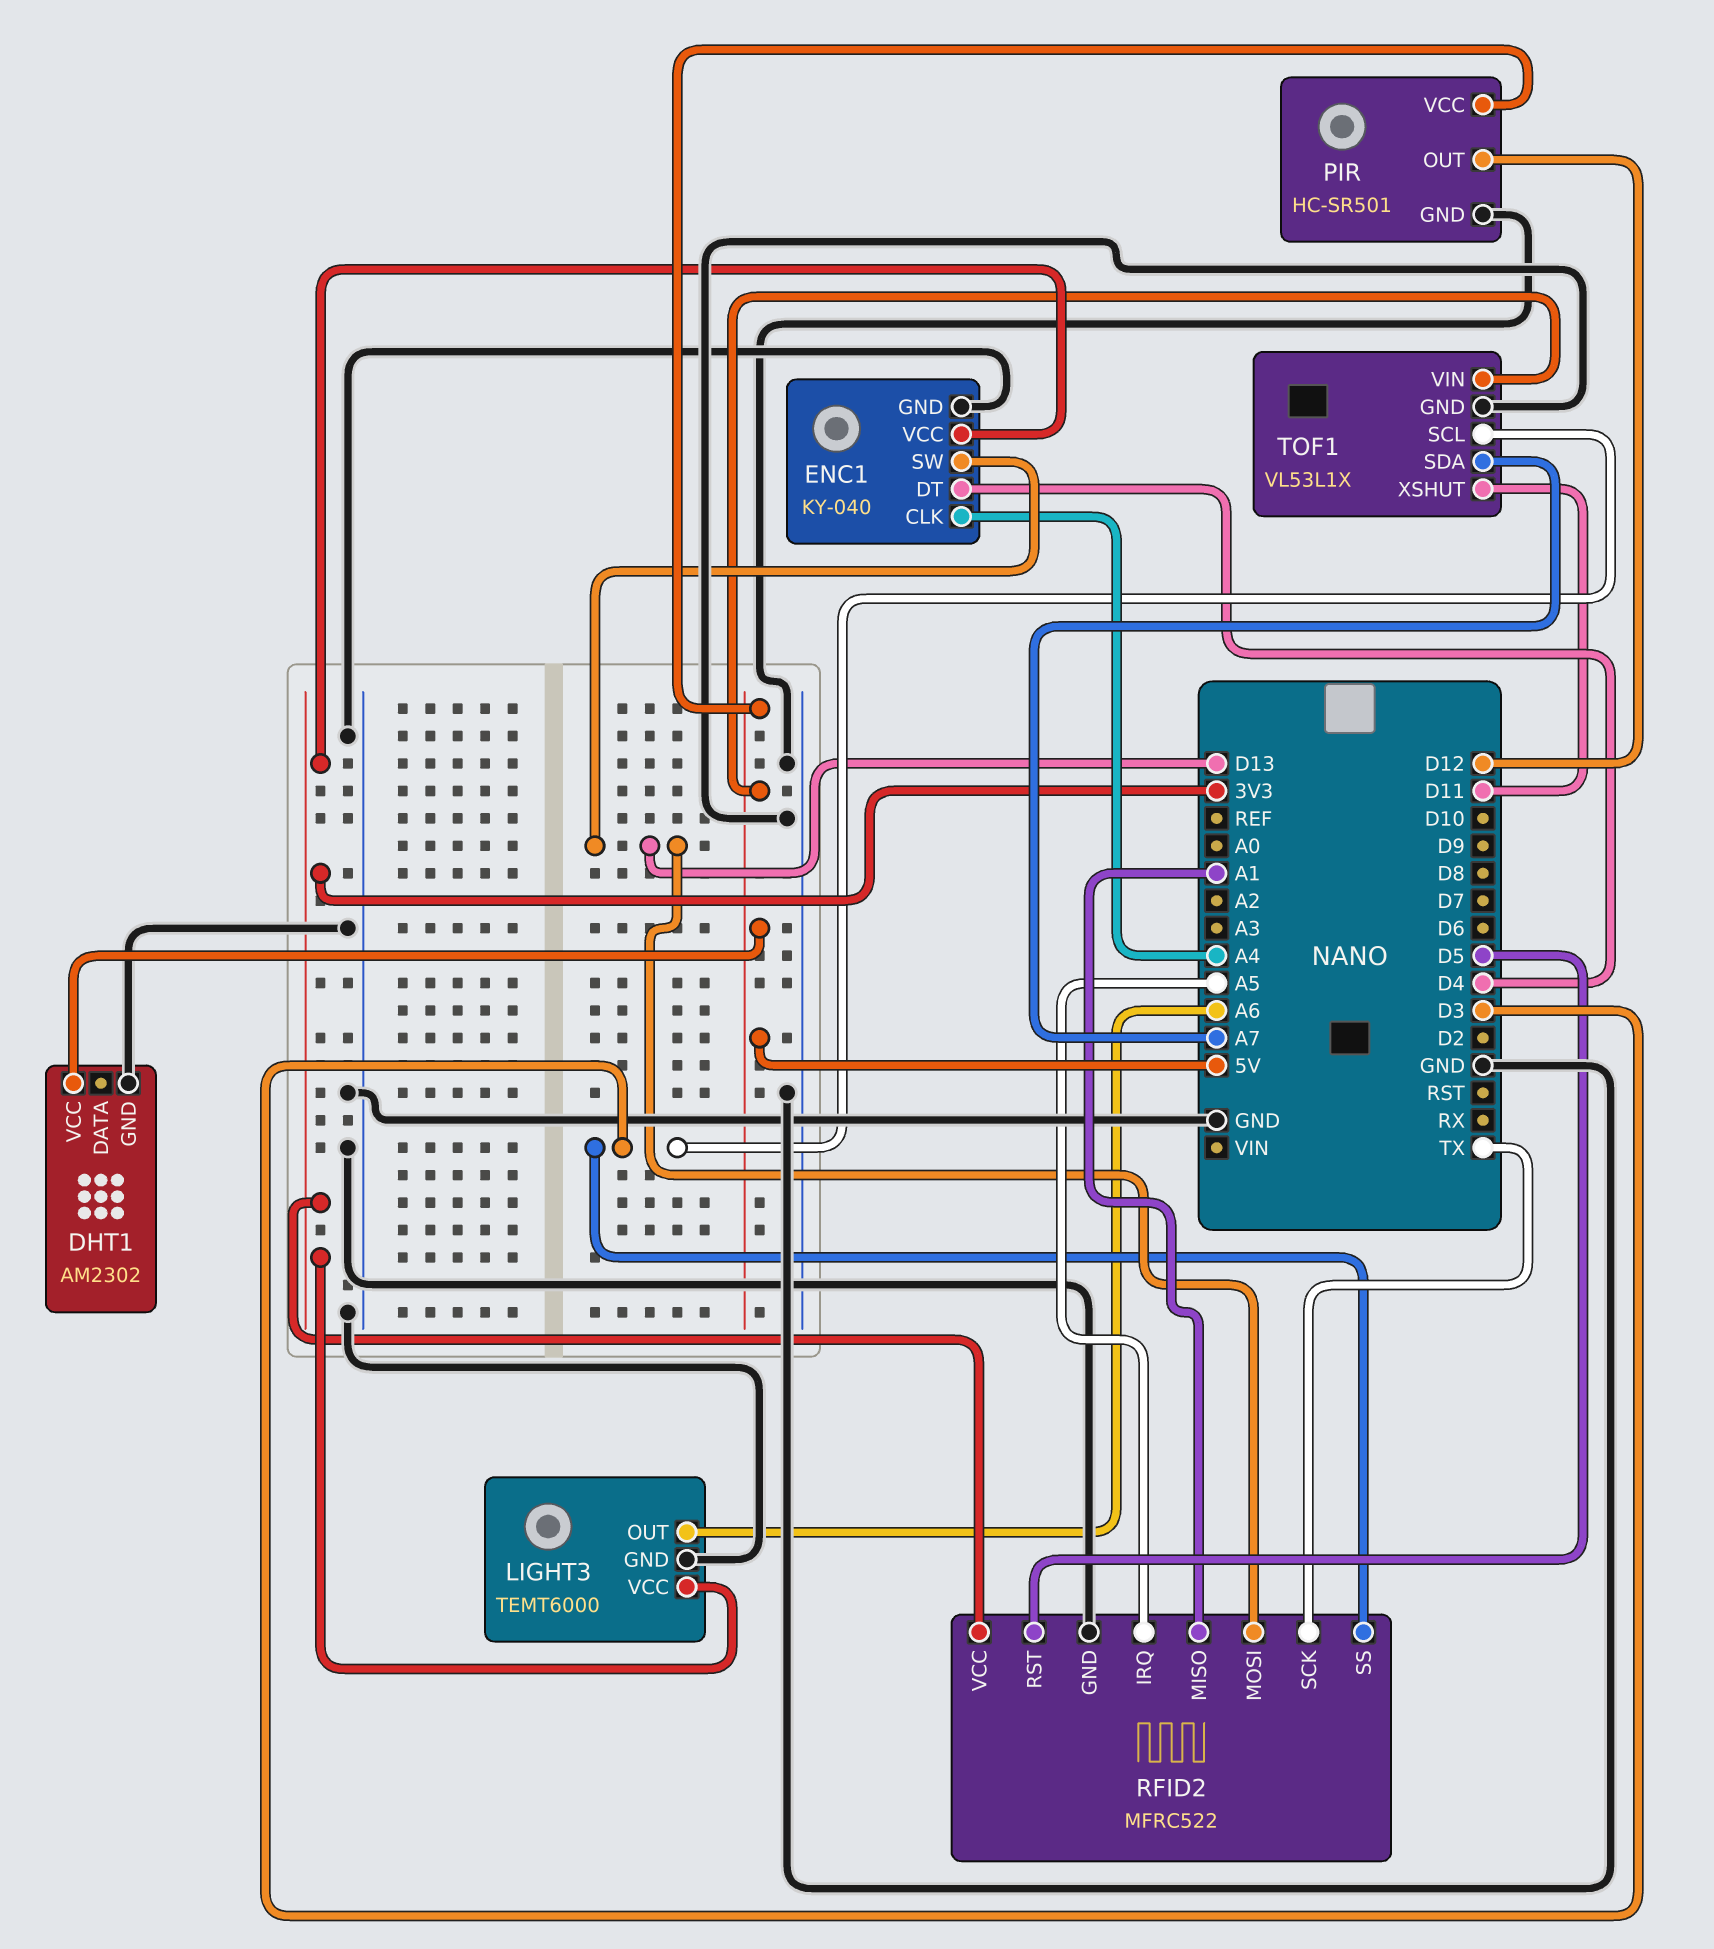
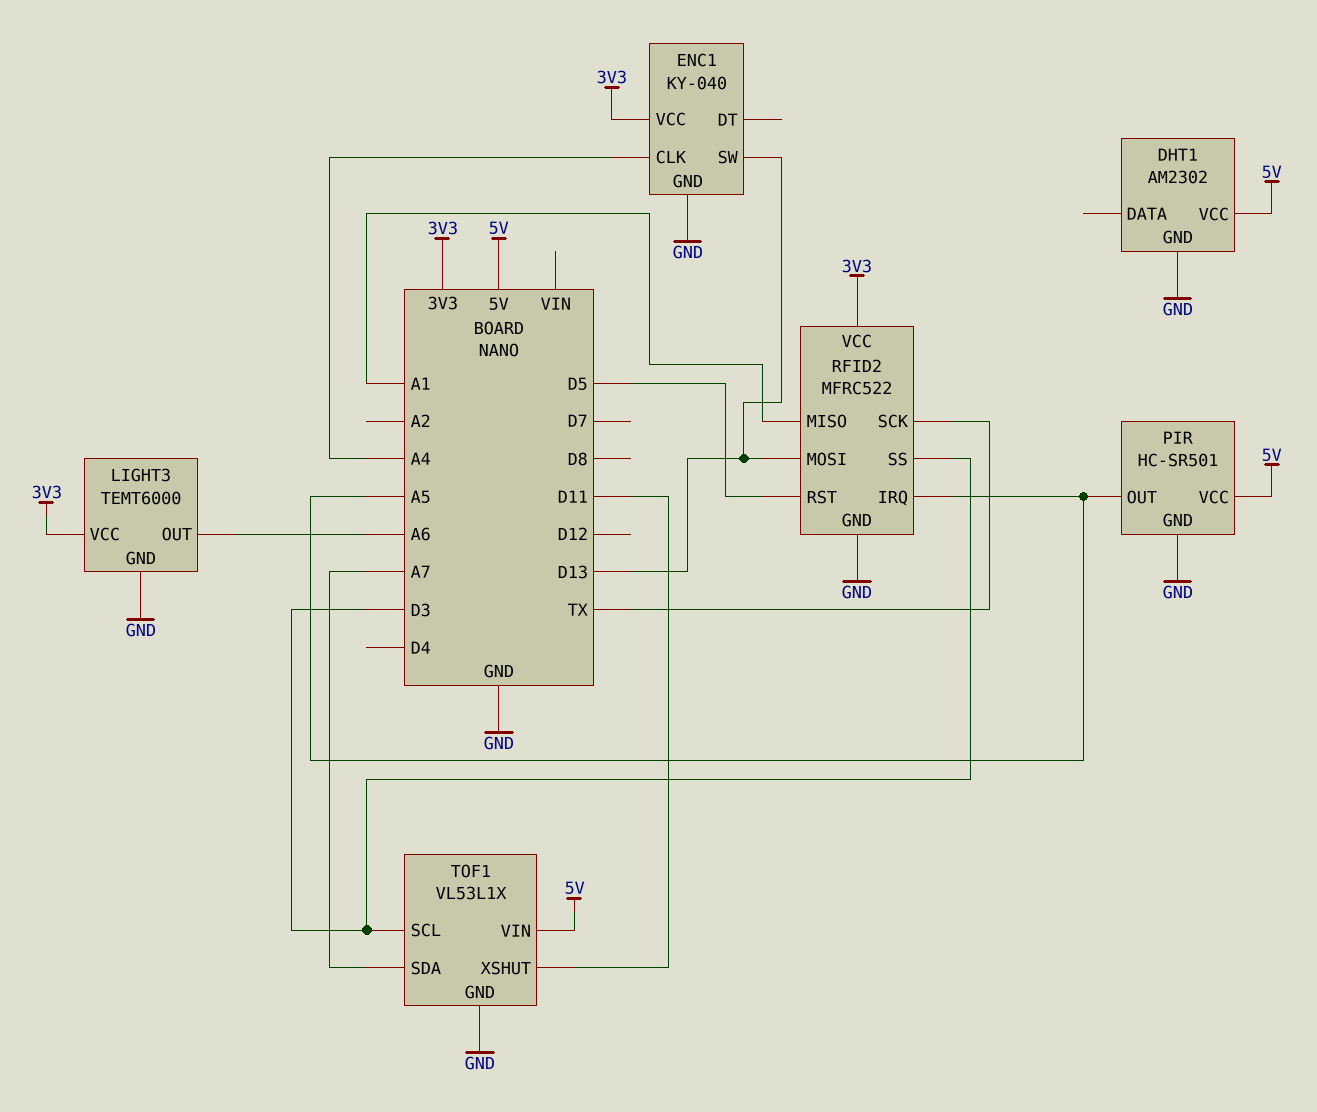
ENC1 pin DT: D4 -> none
PIR pin OUT: D12 -> A5

